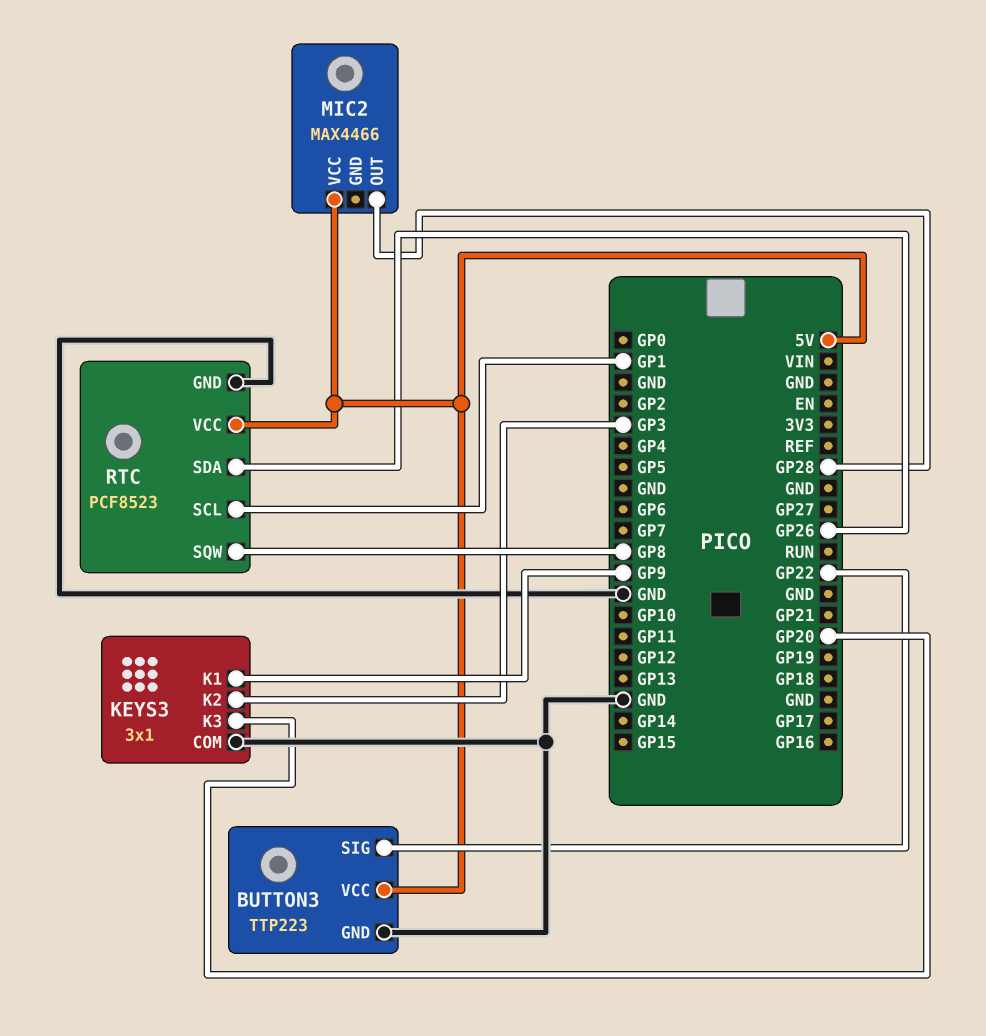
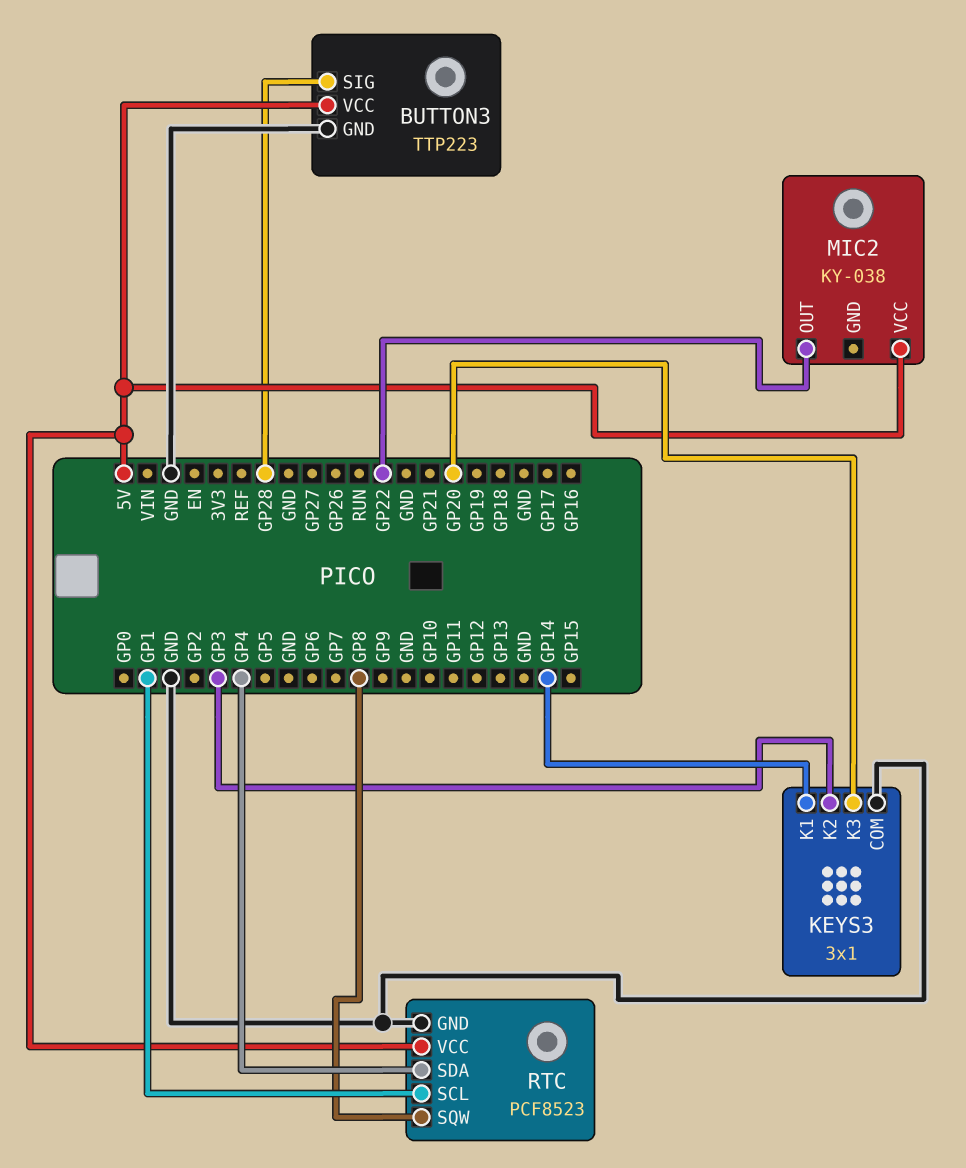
BUTTON3 pin SIG: GP22 -> GP28
KEYS3 pin K1: GP9 -> GP14
MIC2: MAX4466 -> KY-038
MIC2 pin OUT: GP28 -> GP22
RTC pin SDA: GP26 -> GP4

